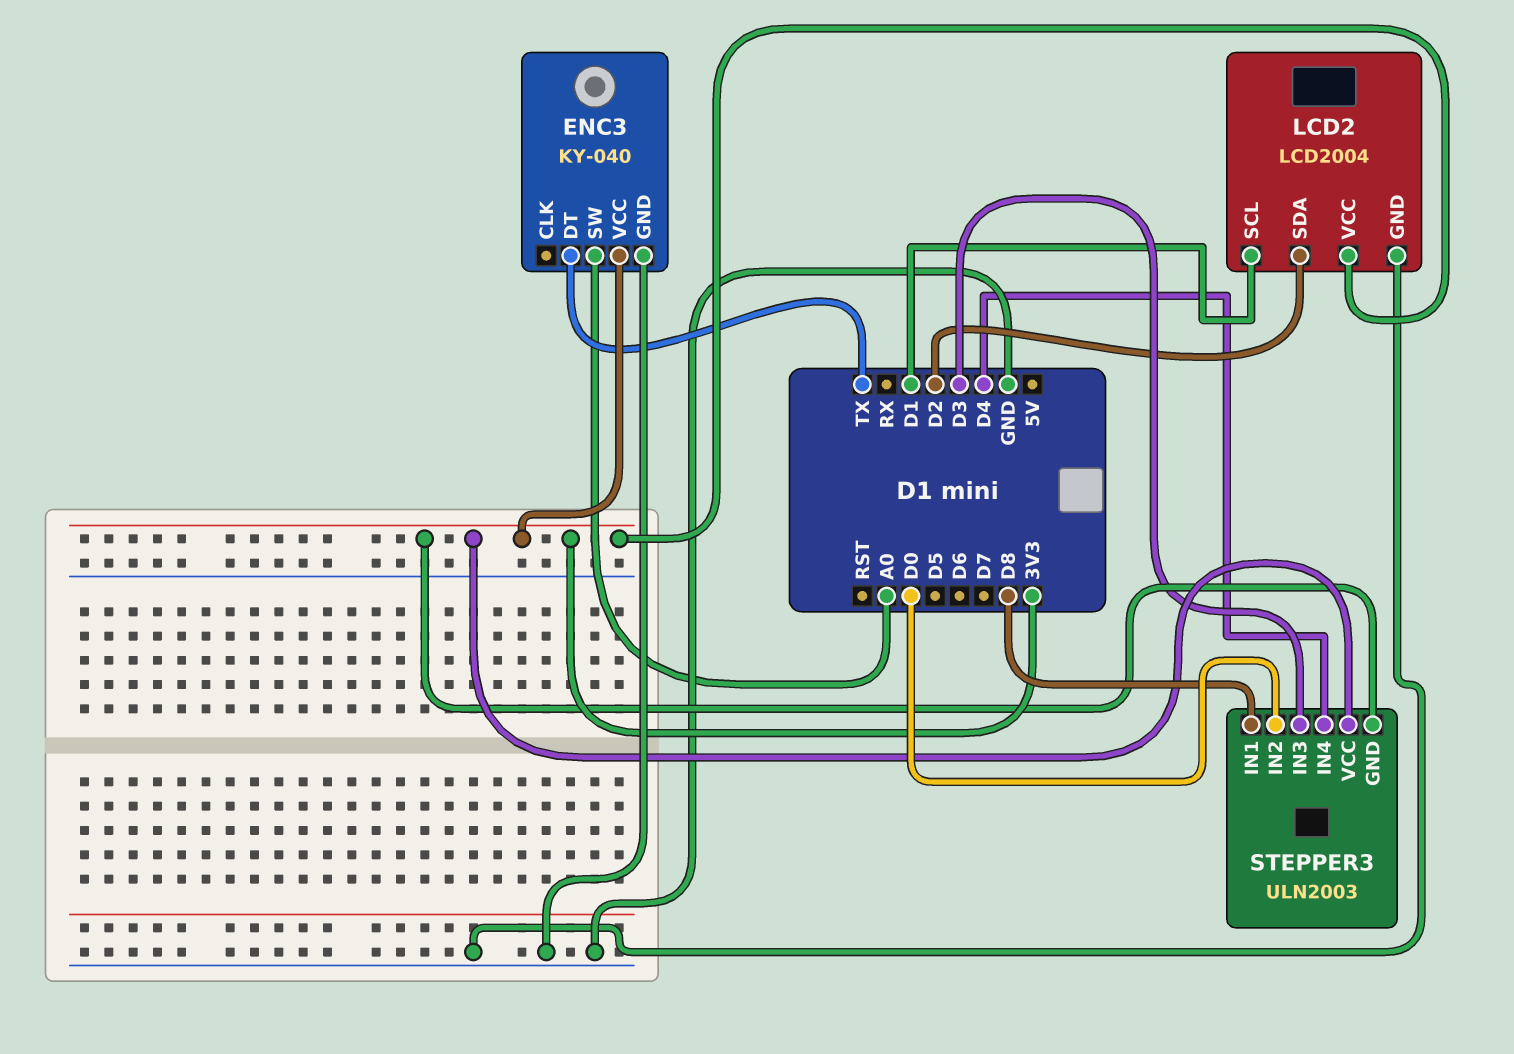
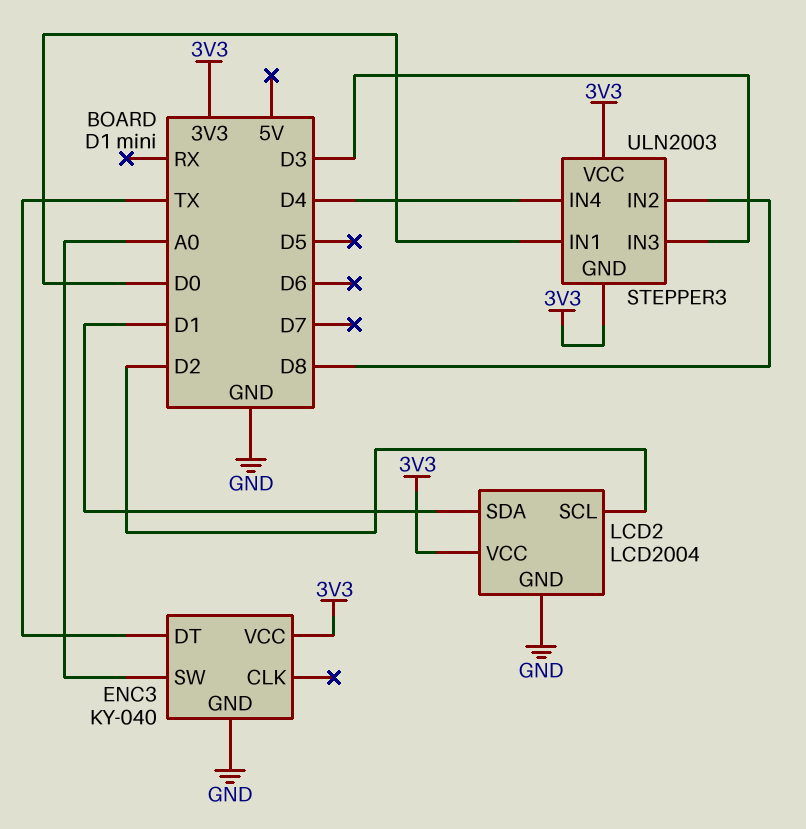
LCD2 pin SCL: D1 -> D2
LCD2 pin SDA: D2 -> D1
STEPPER3 pin IN1: D8 -> D0
STEPPER3 pin IN2: D0 -> D8

